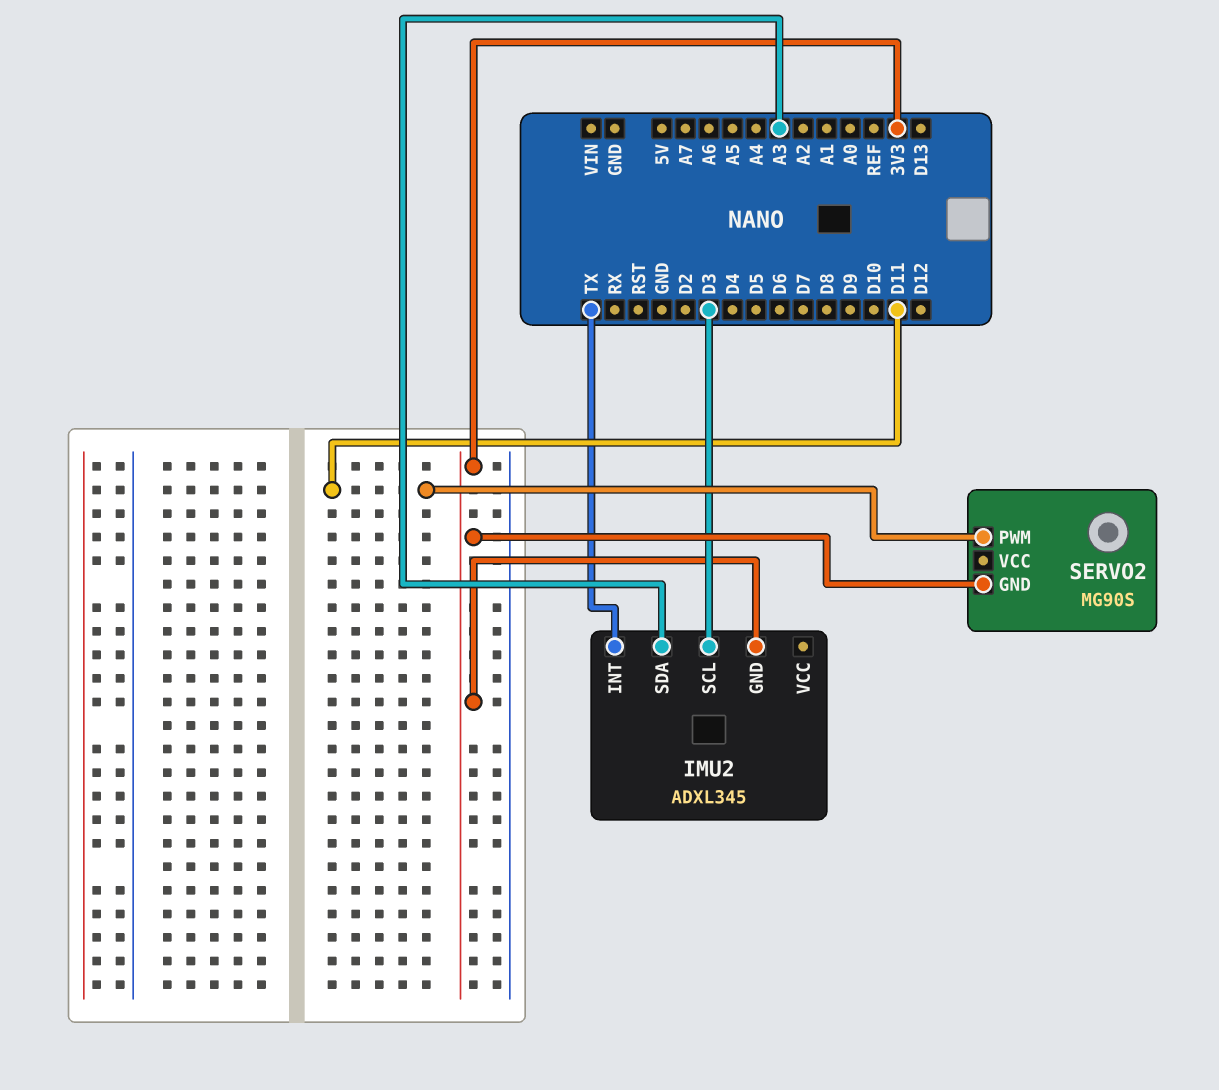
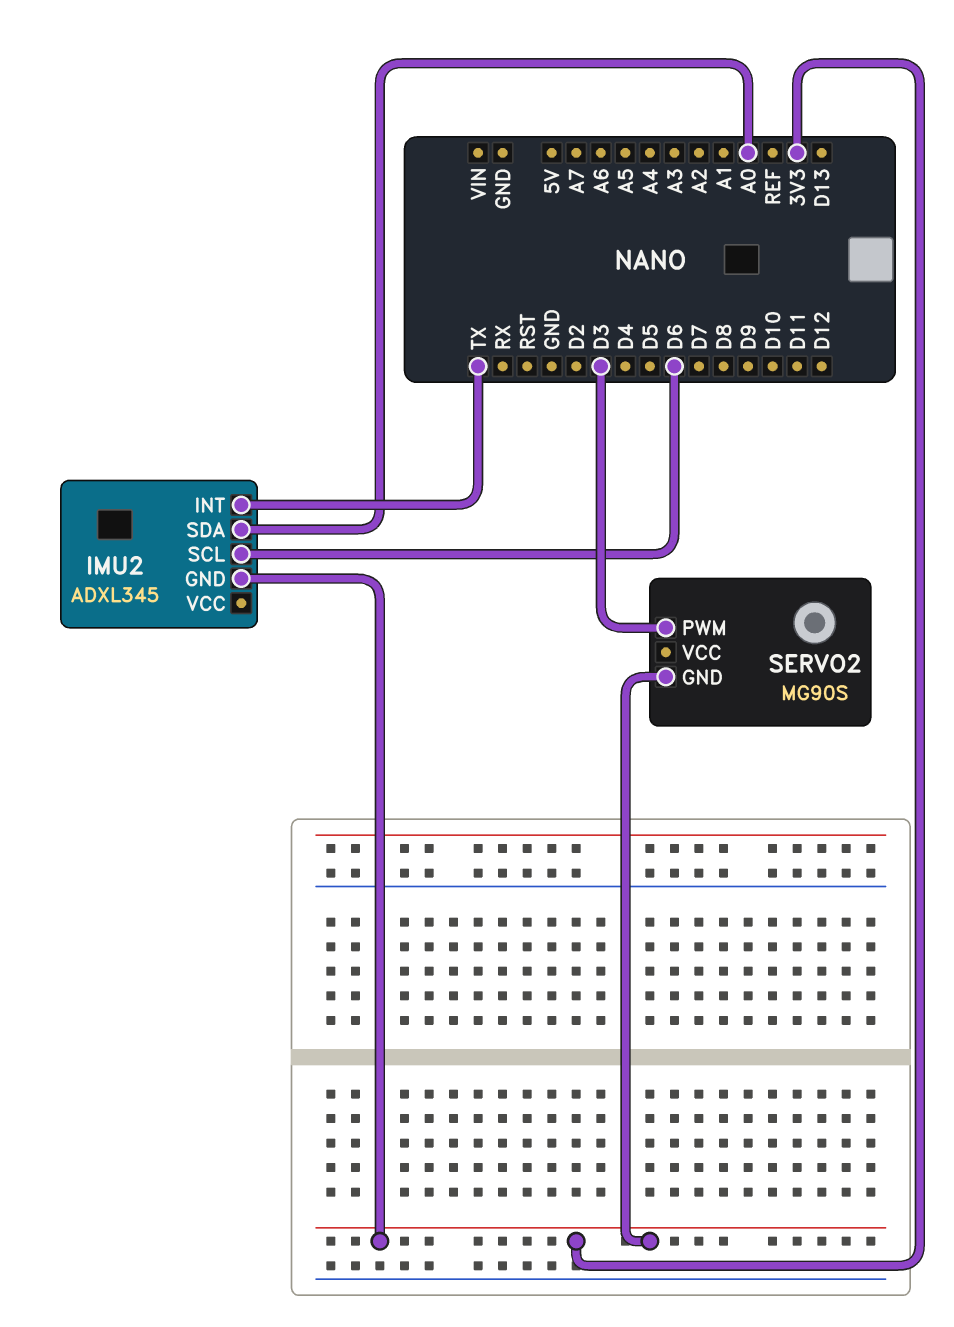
IMU2 pin SCL: D3 -> D6
IMU2 pin SDA: A3 -> A0
SERVO2 pin PWM: D11 -> D3

